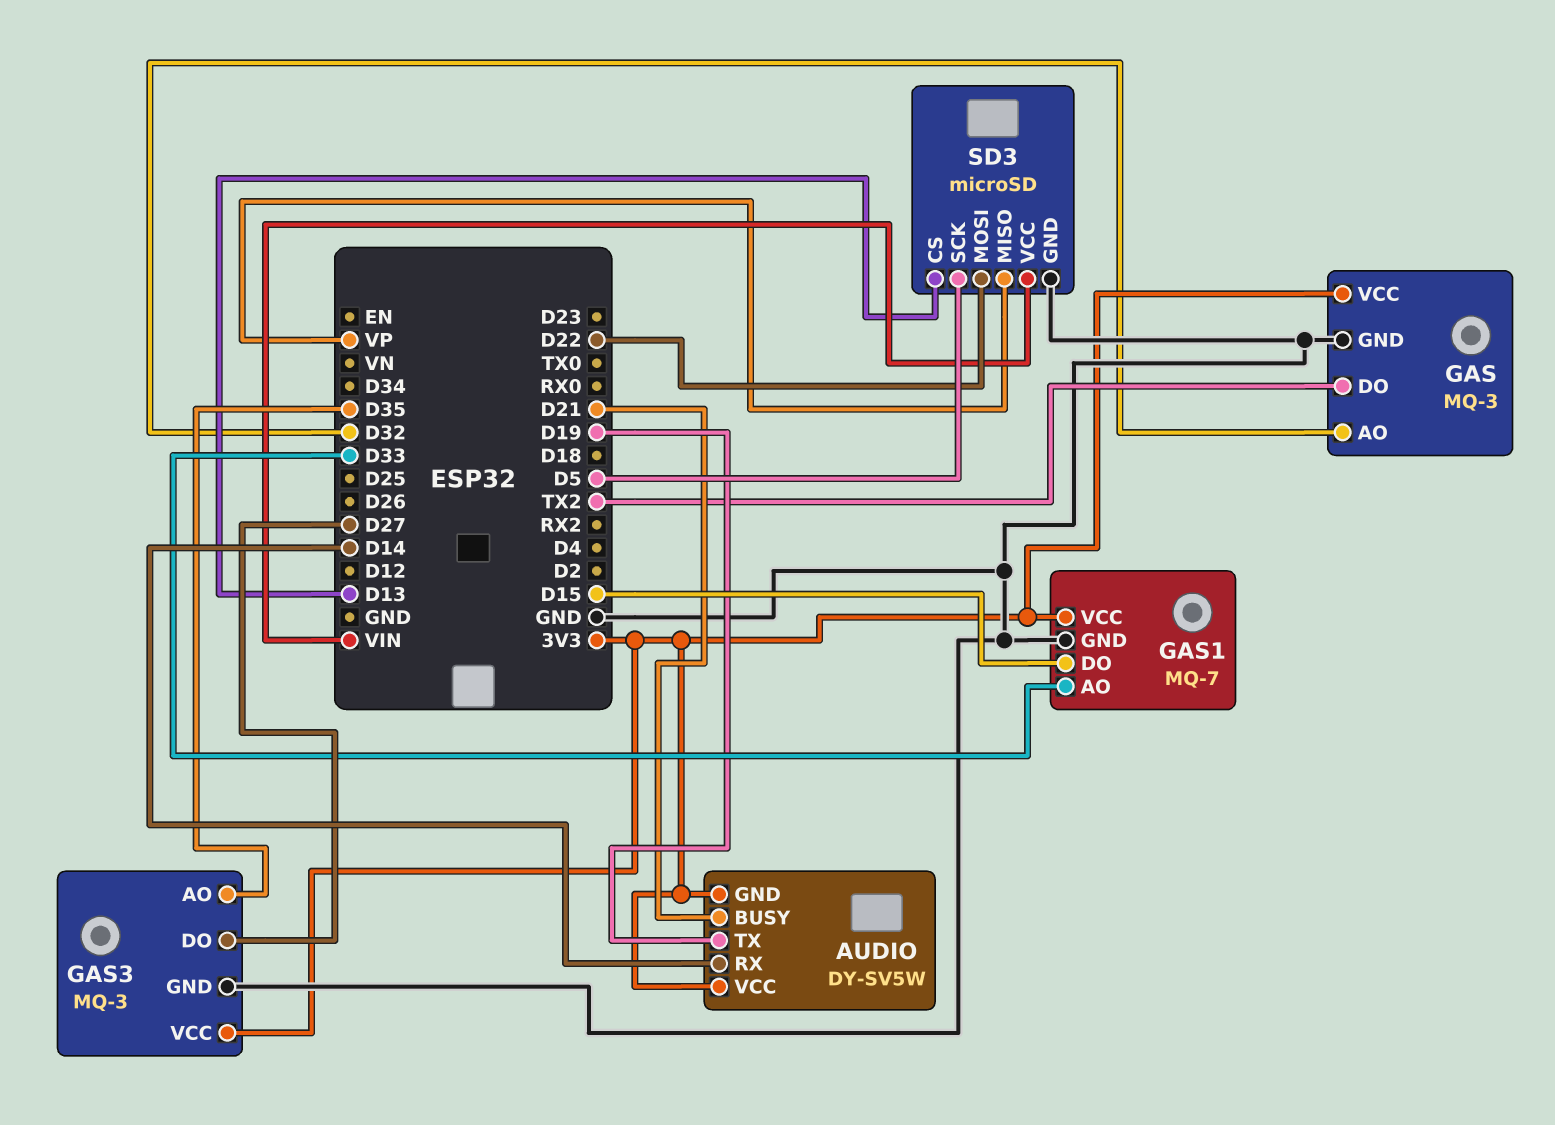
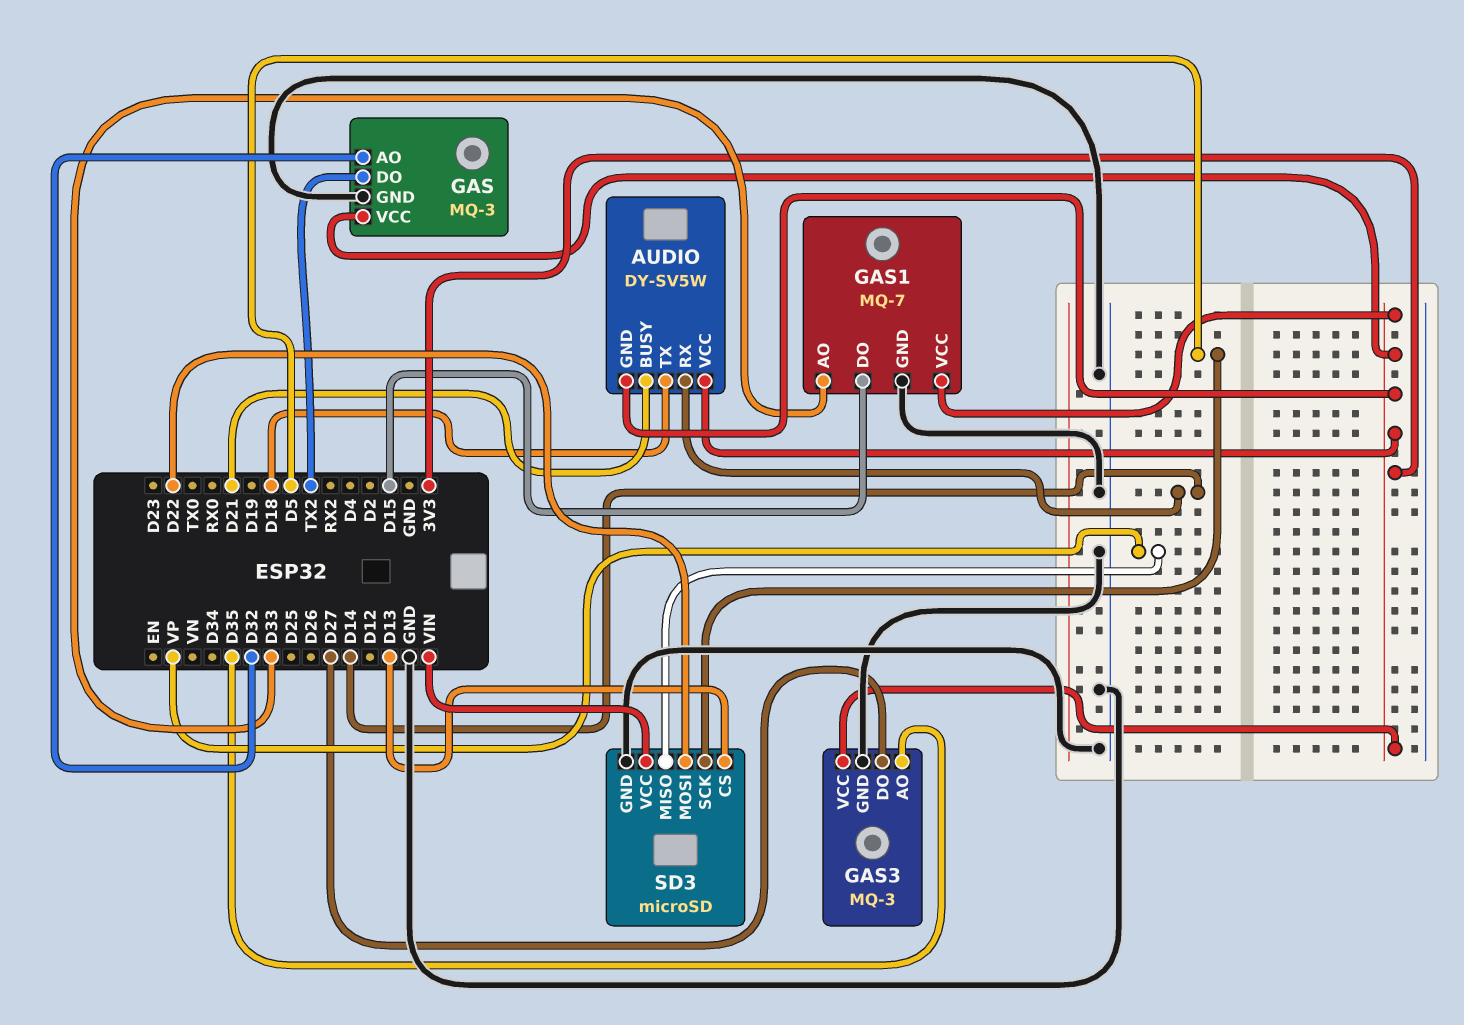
AUDIO pin TX: D19 -> D18

